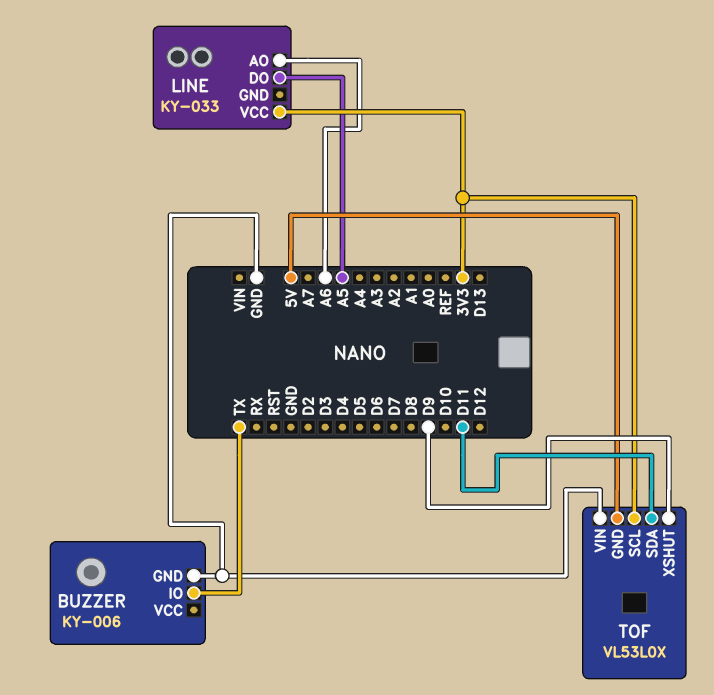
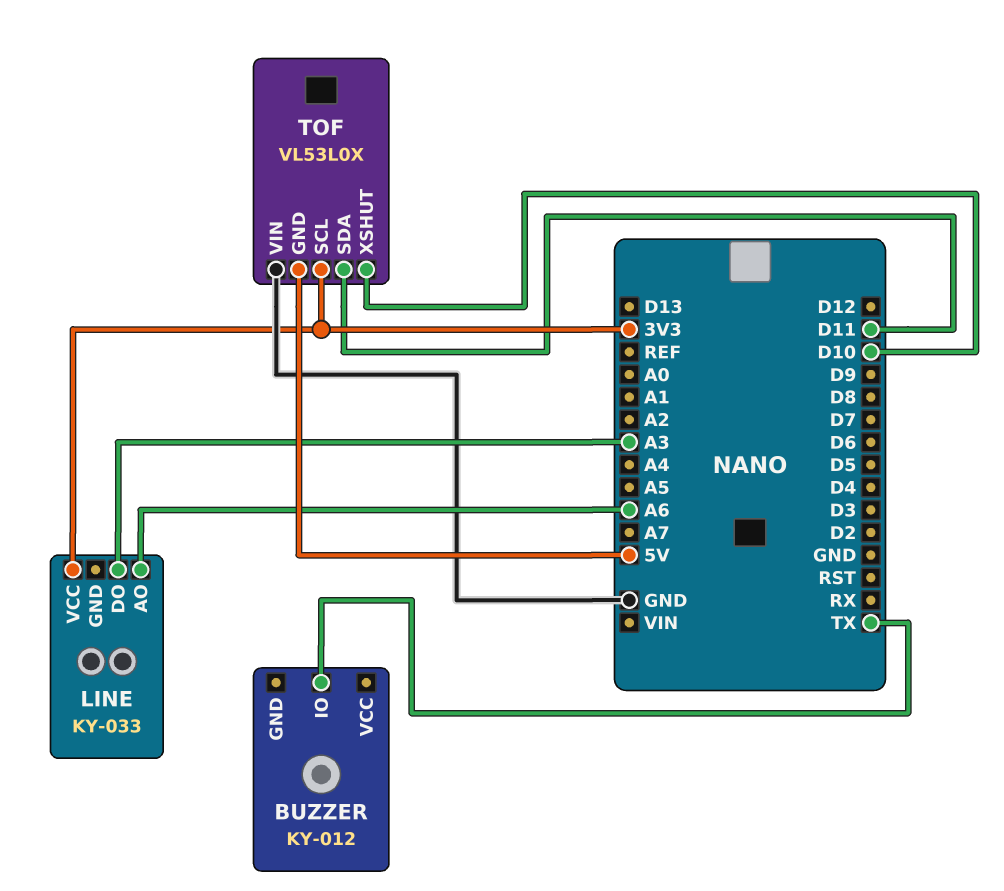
BUZZER: KY-006 -> KY-012
BUZZER pin GND: GND -> none
LINE pin DO: A5 -> A3
TOF pin XSHUT: D9 -> D10

